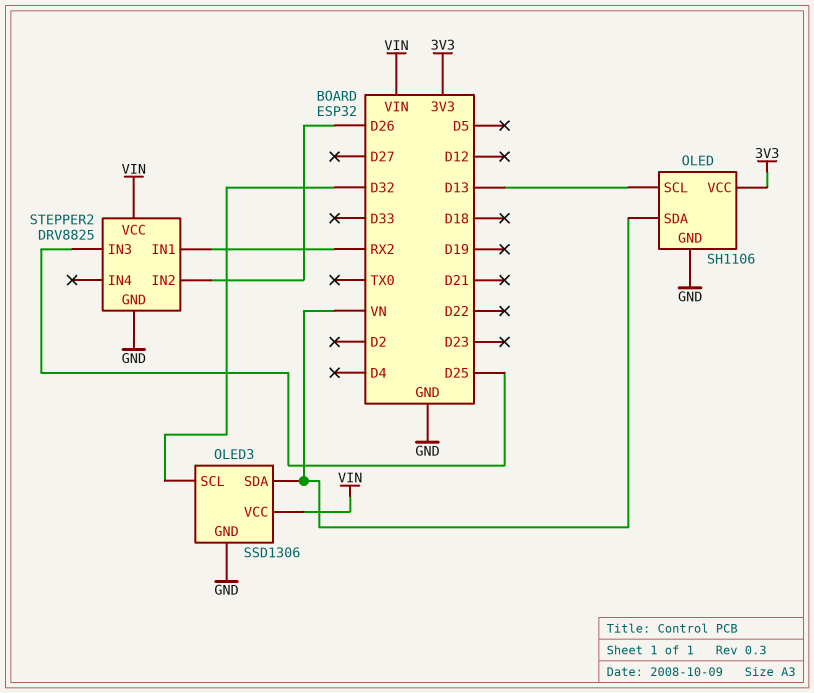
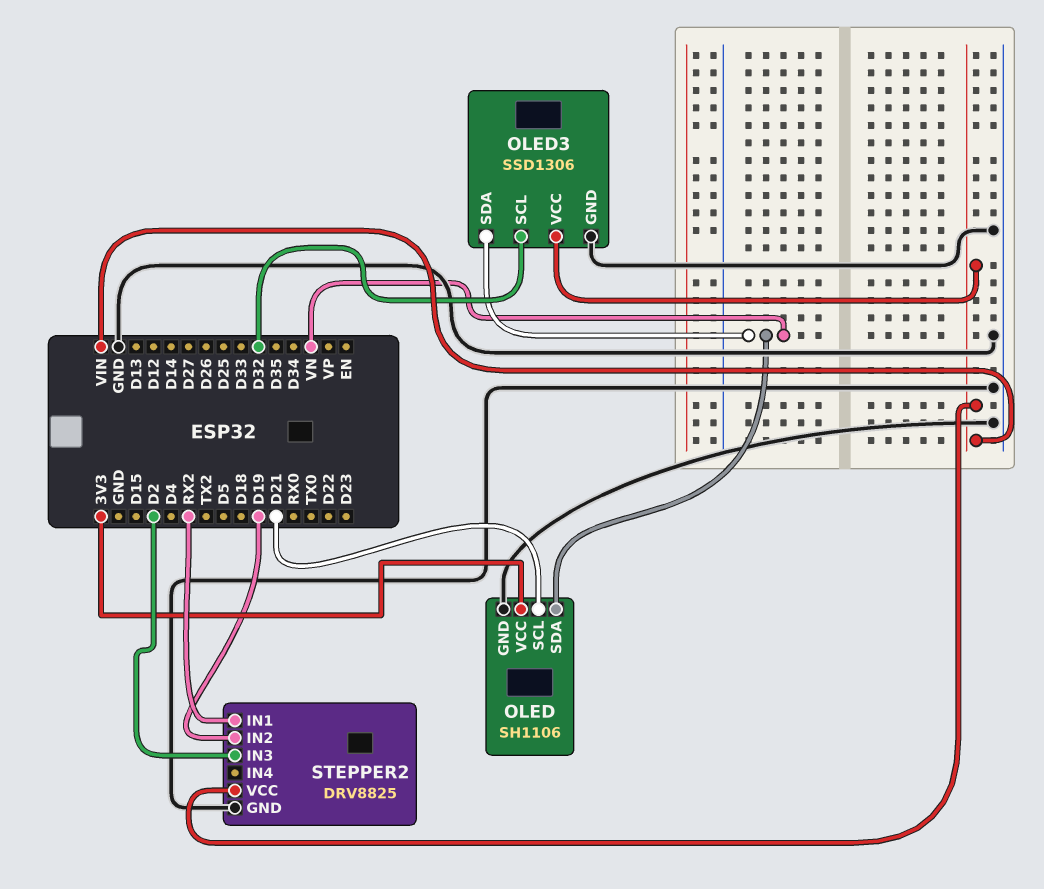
OLED pin SCL: D13 -> D21
STEPPER2 pin IN2: D26 -> D19
STEPPER2 pin IN3: D25 -> D2

